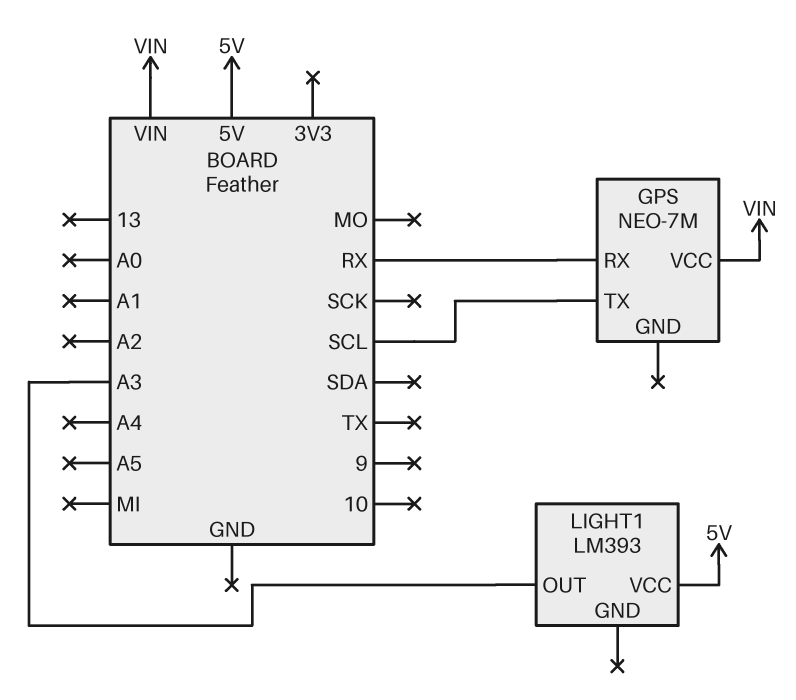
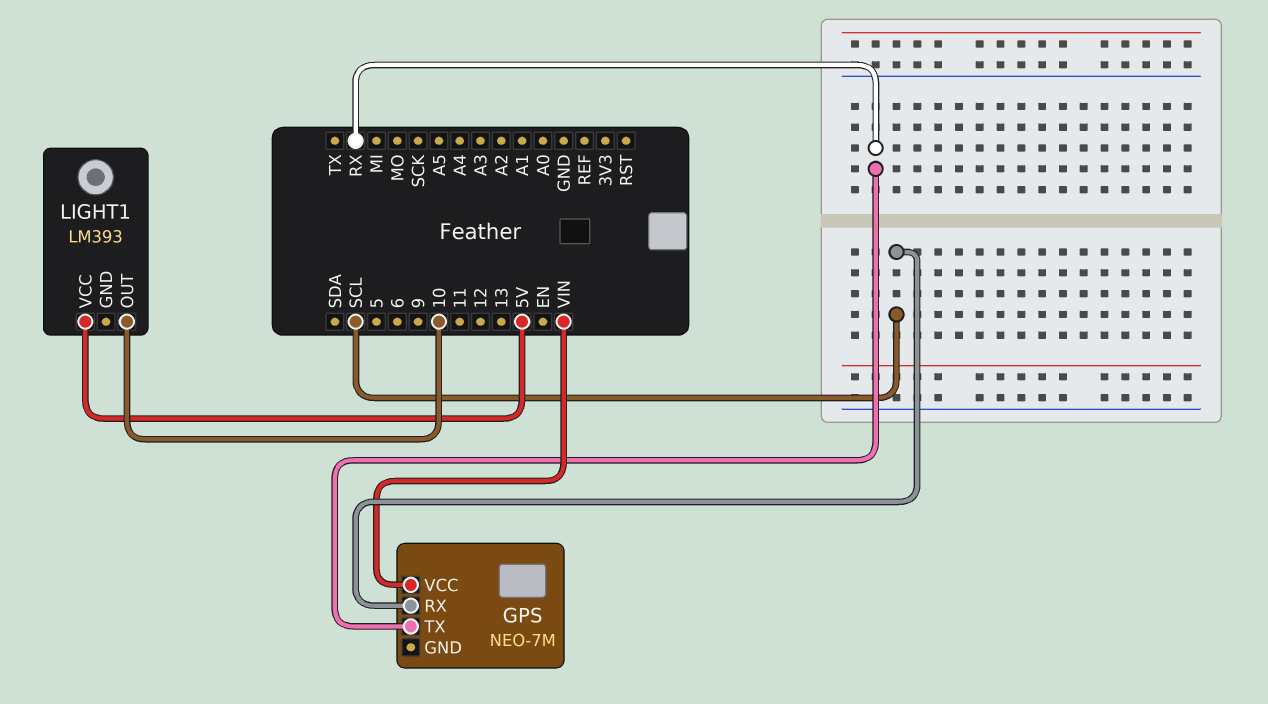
GPS pin RX: RX -> SCL
GPS pin TX: SCL -> RX
LIGHT1 pin OUT: A3 -> 10

